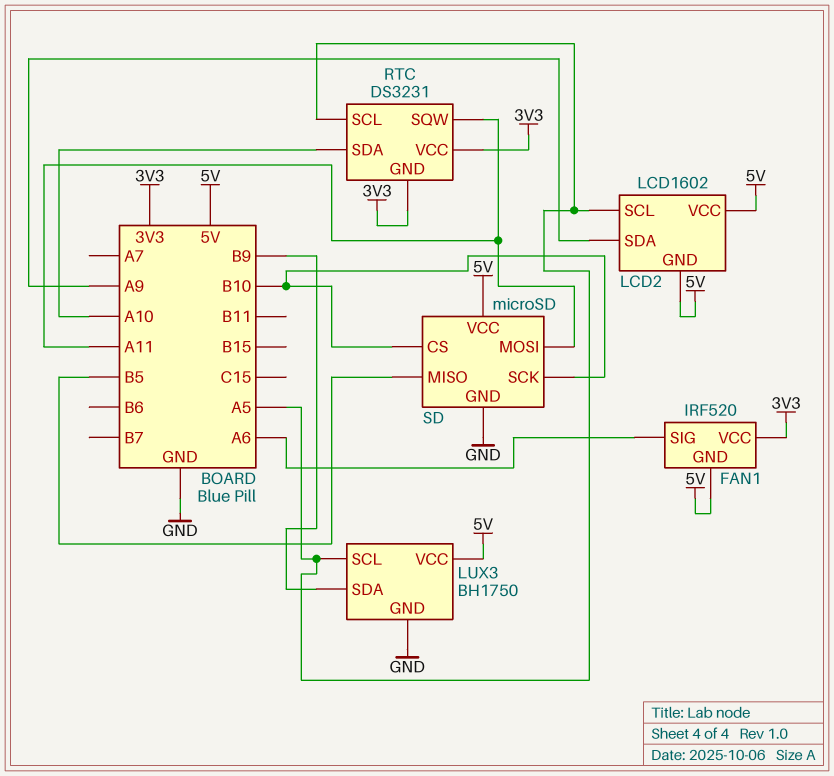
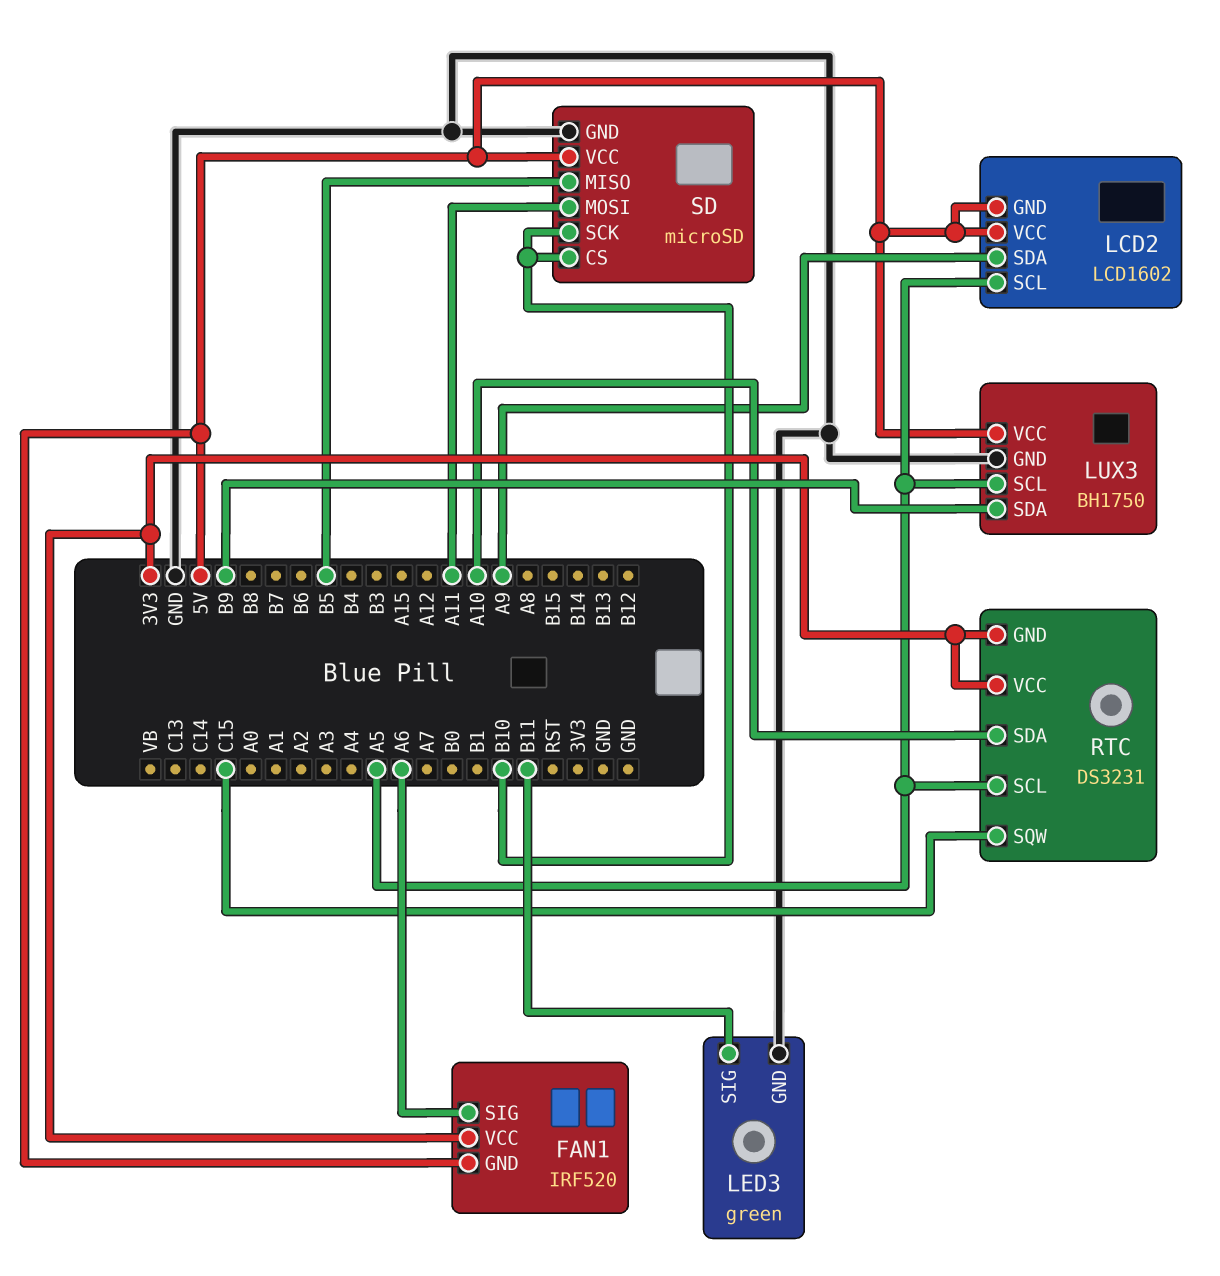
LED3: none -> green
LED3 pin GND: none -> GND
LED3 pin SIG: none -> B11
RTC pin SQW: A11 -> C15

